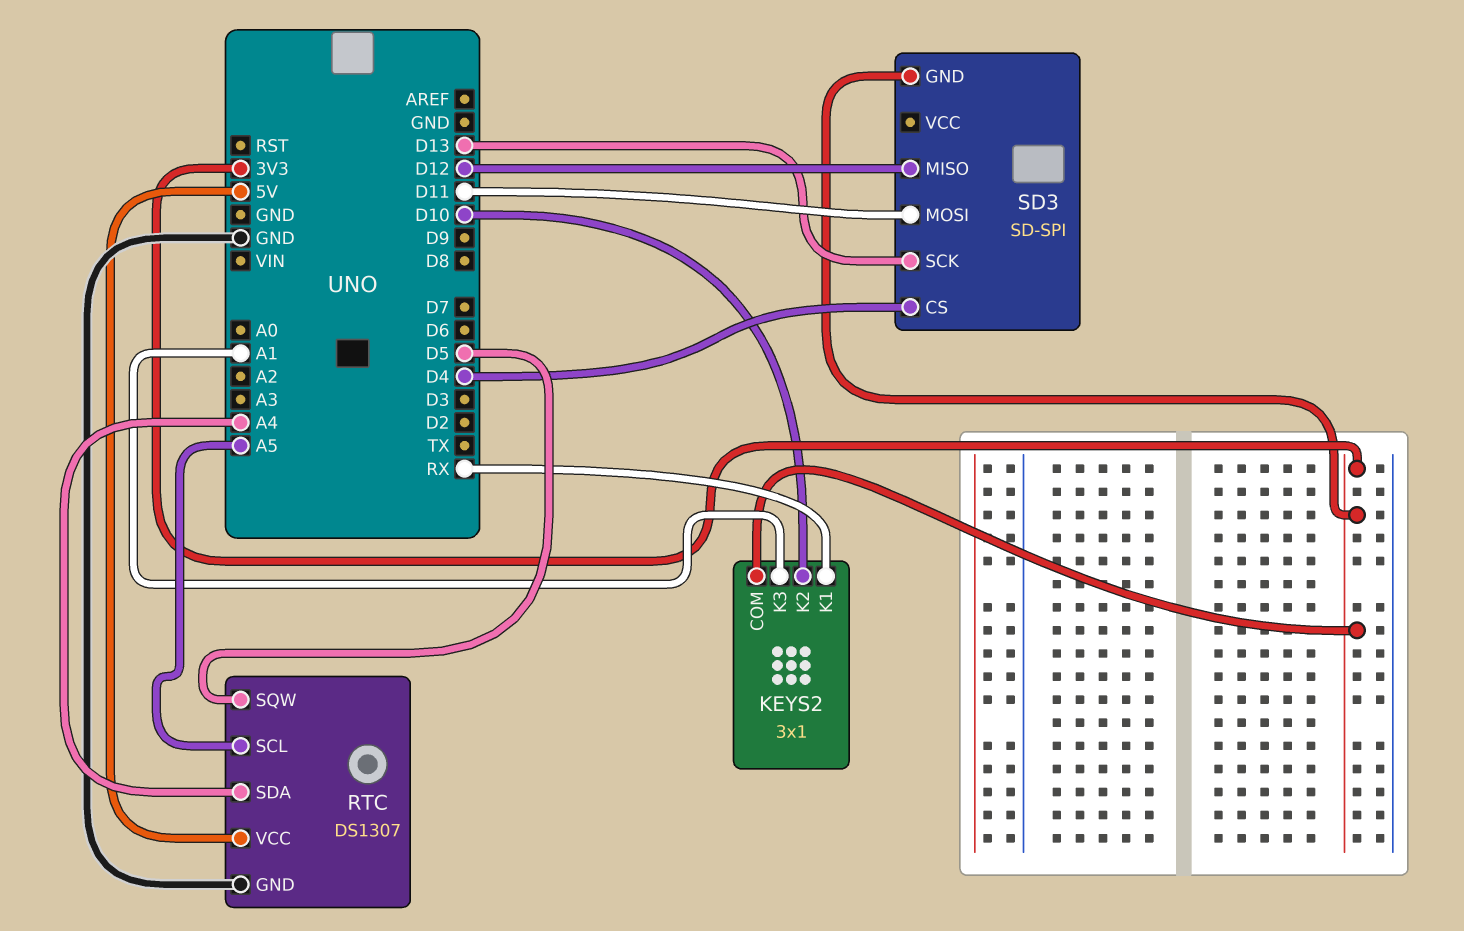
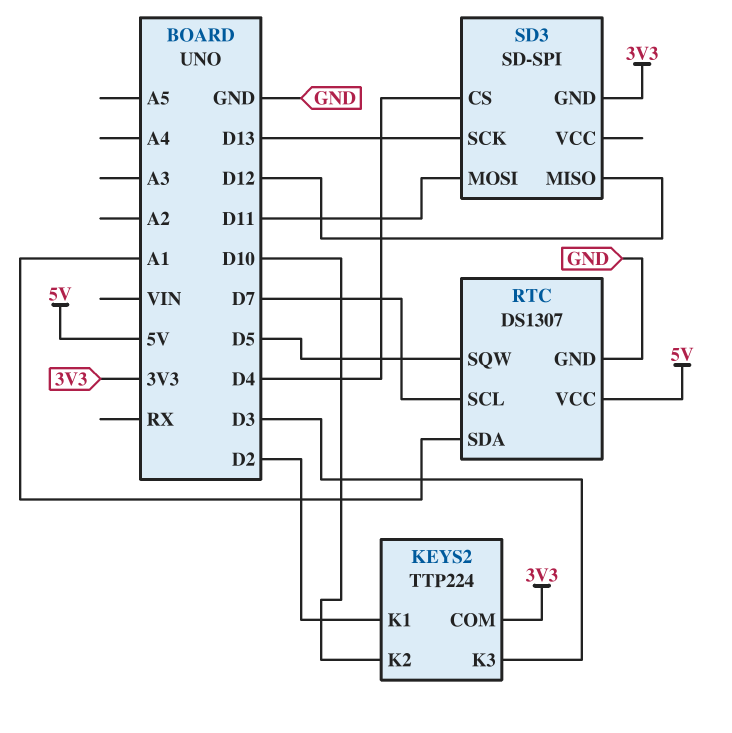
KEYS2: 3x1 -> TTP224
KEYS2 pin K1: RX -> D2
KEYS2 pin K3: A1 -> D3
RTC pin SCL: A5 -> D7
RTC pin SDA: A4 -> A1

